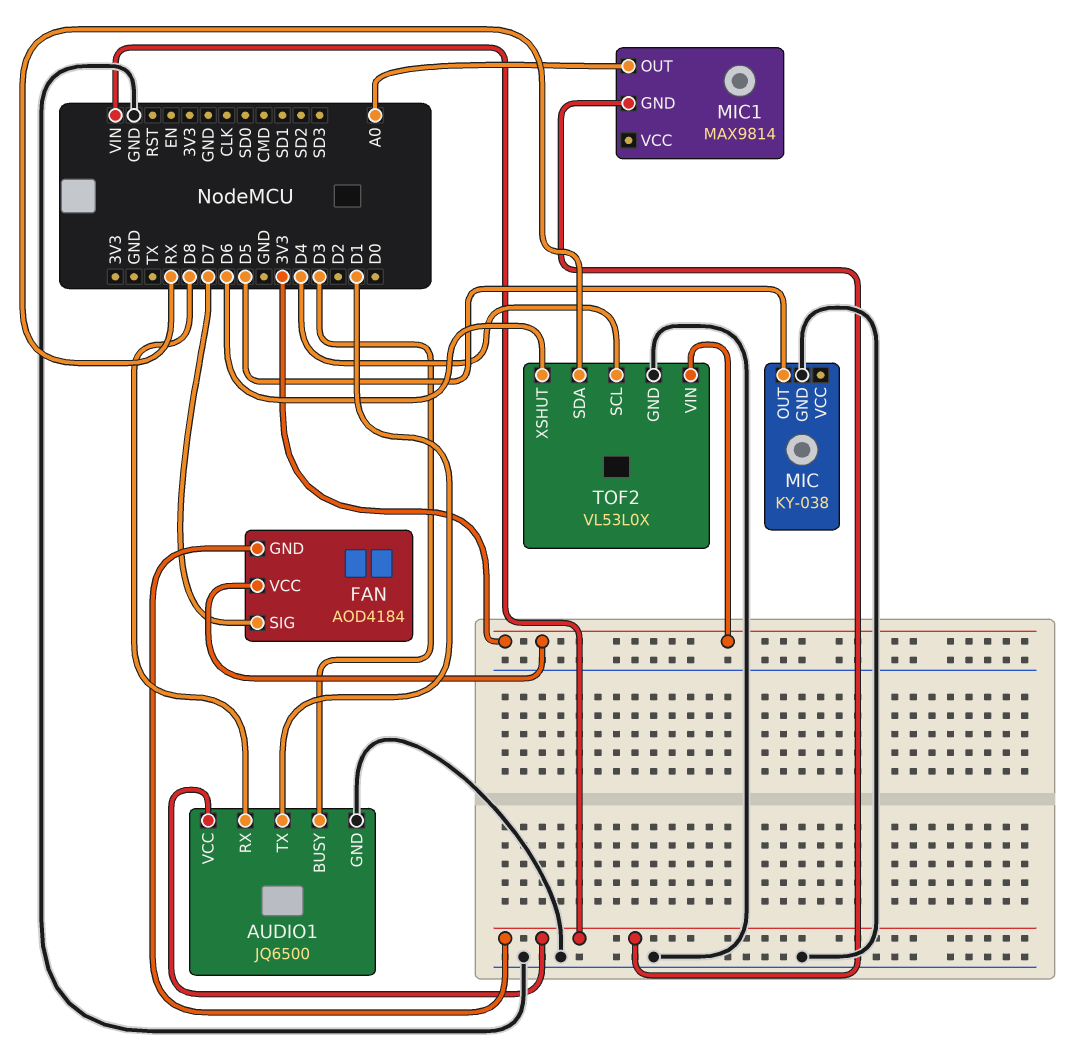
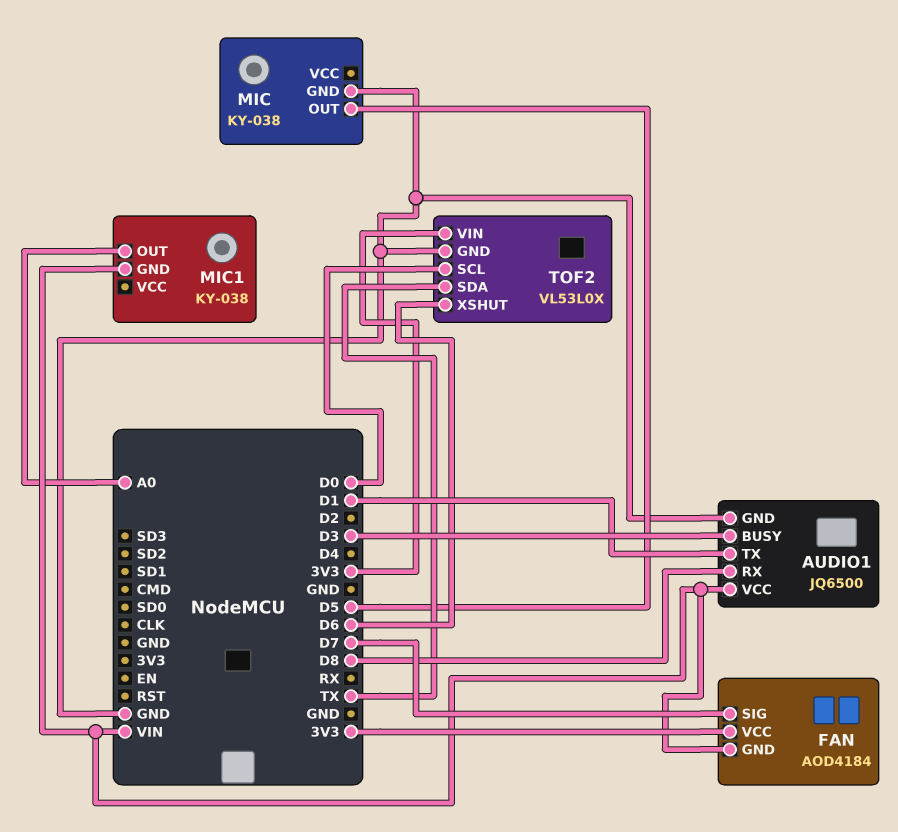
MIC1: MAX9814 -> KY-038
TOF2 pin SCL: D4 -> D0
TOF2 pin SDA: RX -> TX

